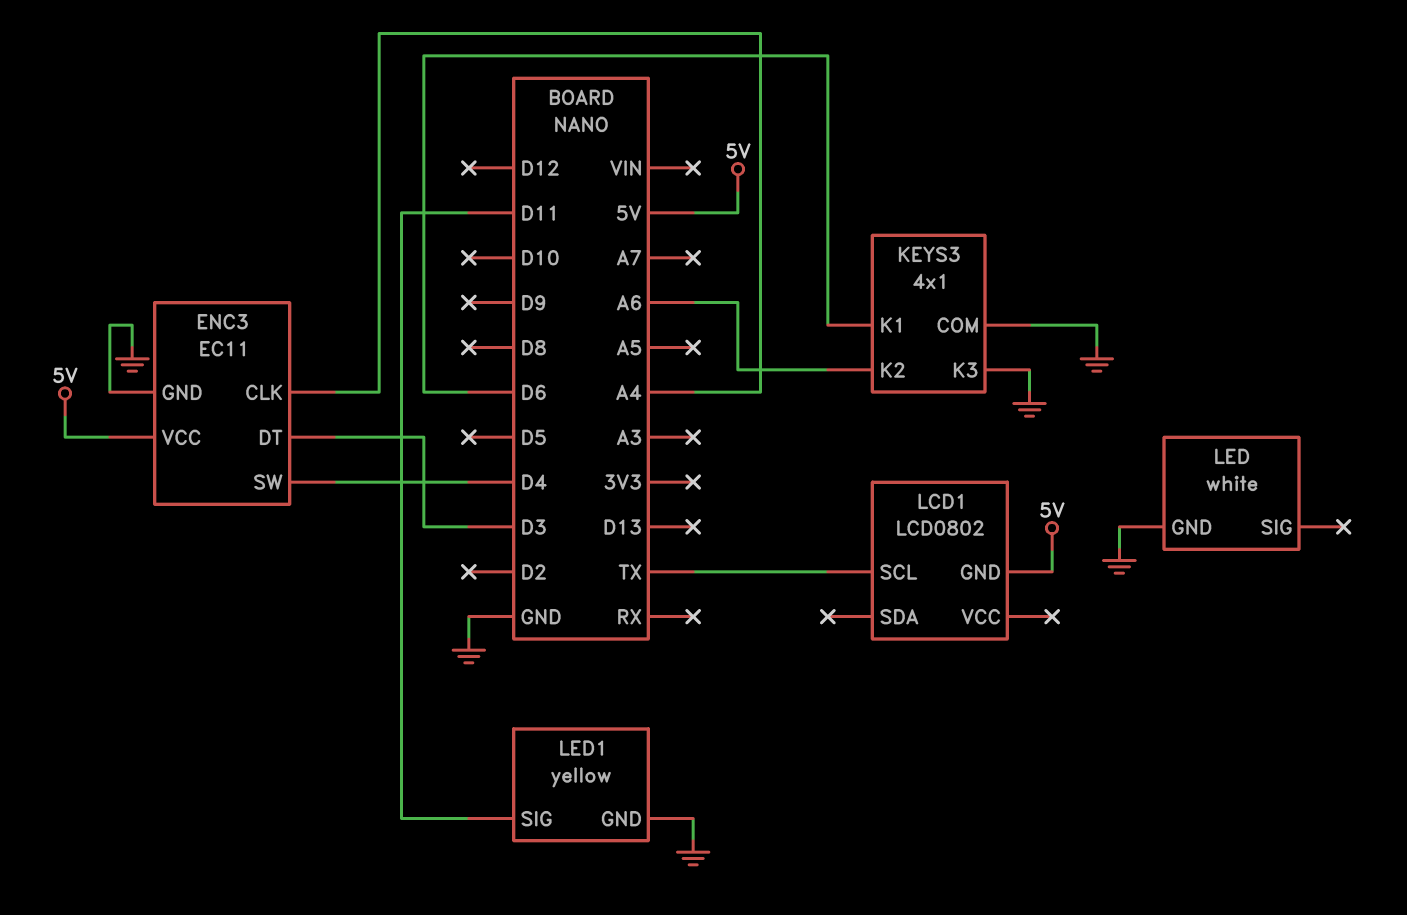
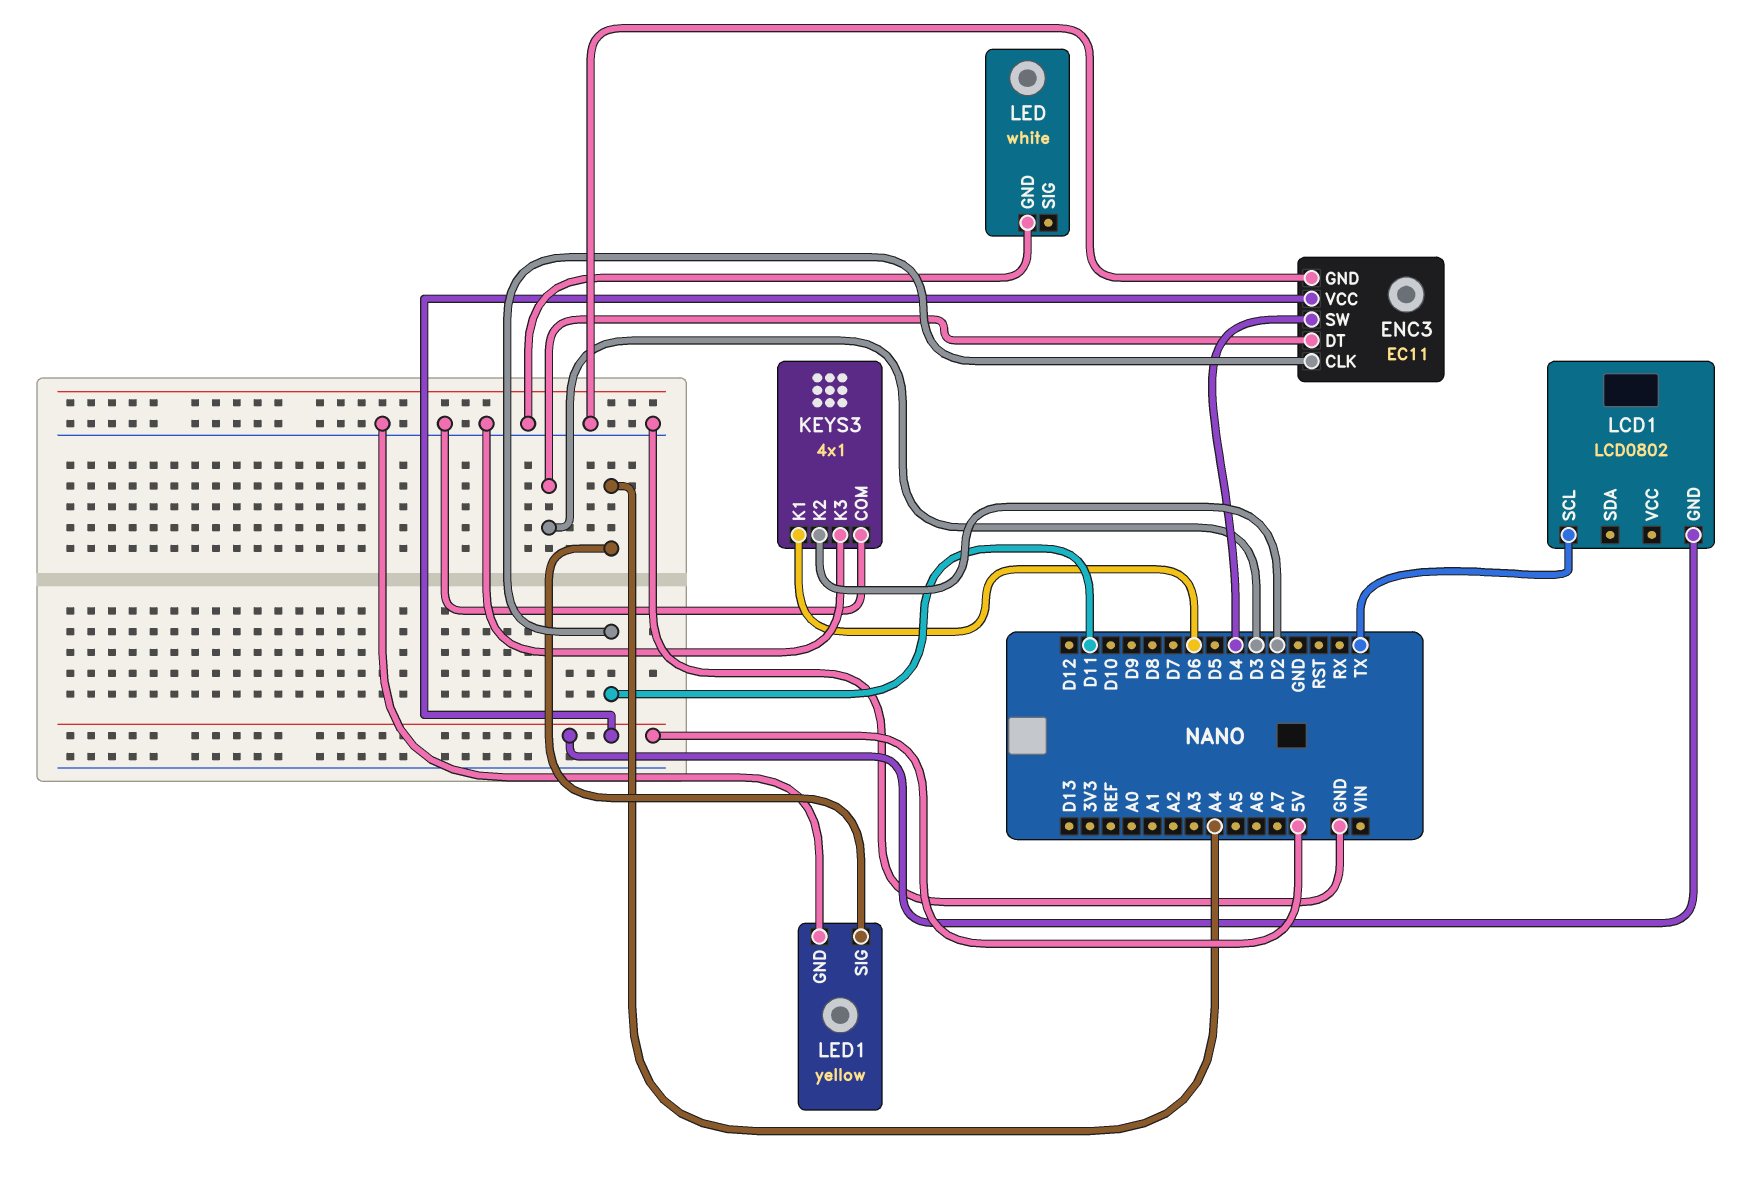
ENC3 pin CLK: A4 -> D11
KEYS3 pin K2: A6 -> D2
LED1 pin SIG: D11 -> A4

